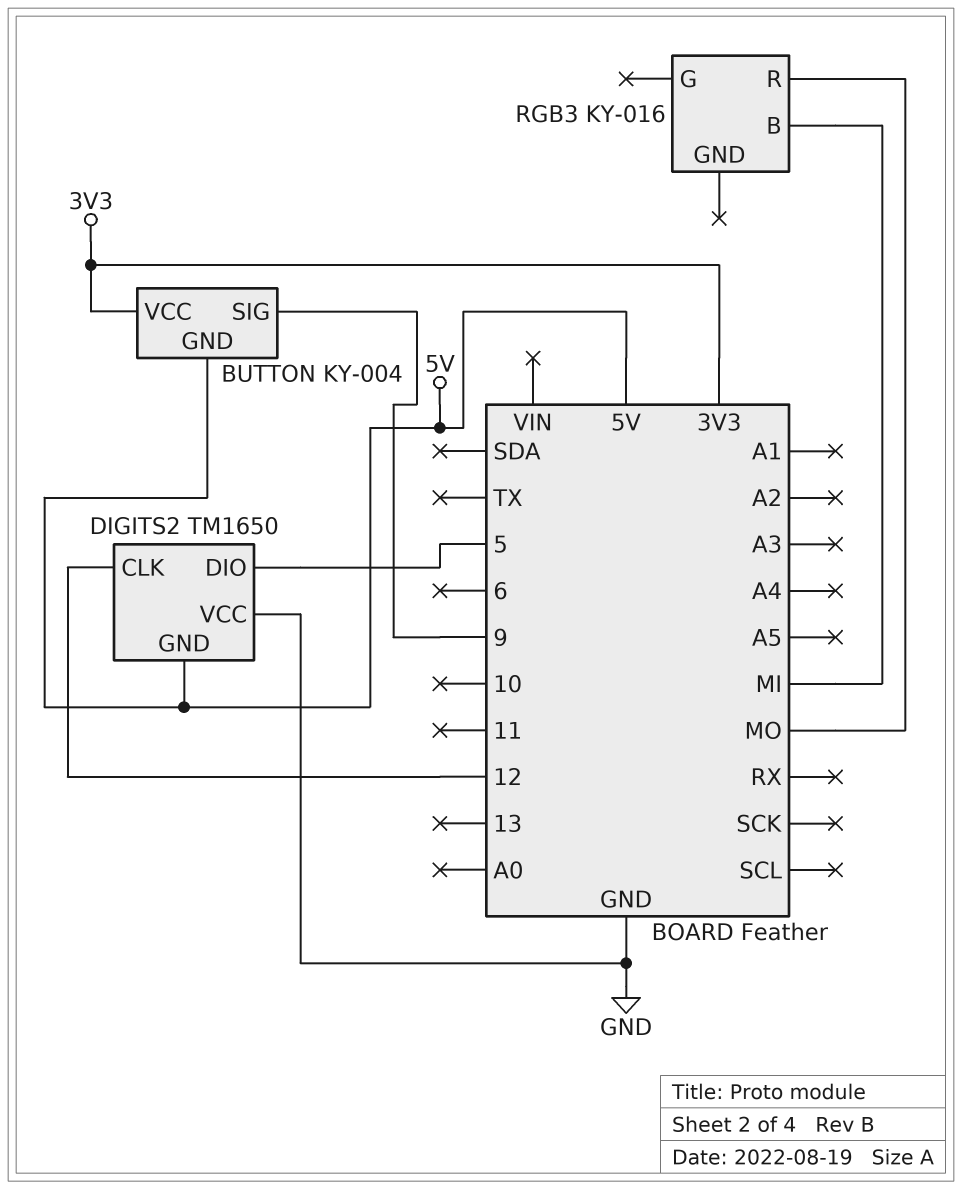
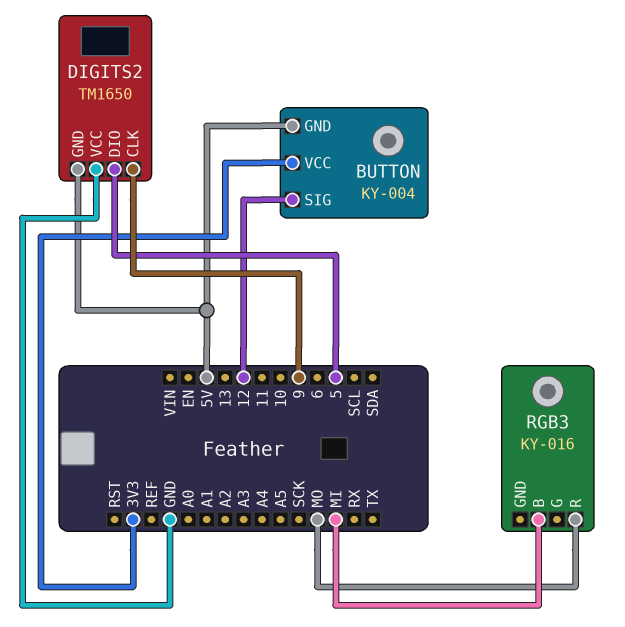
BUTTON pin SIG: 9 -> 12
DIGITS2 pin CLK: 12 -> 9

